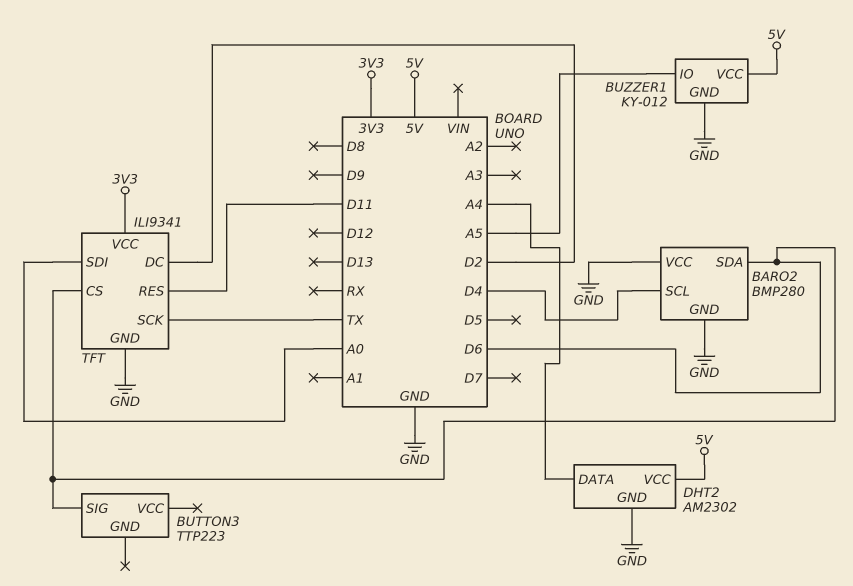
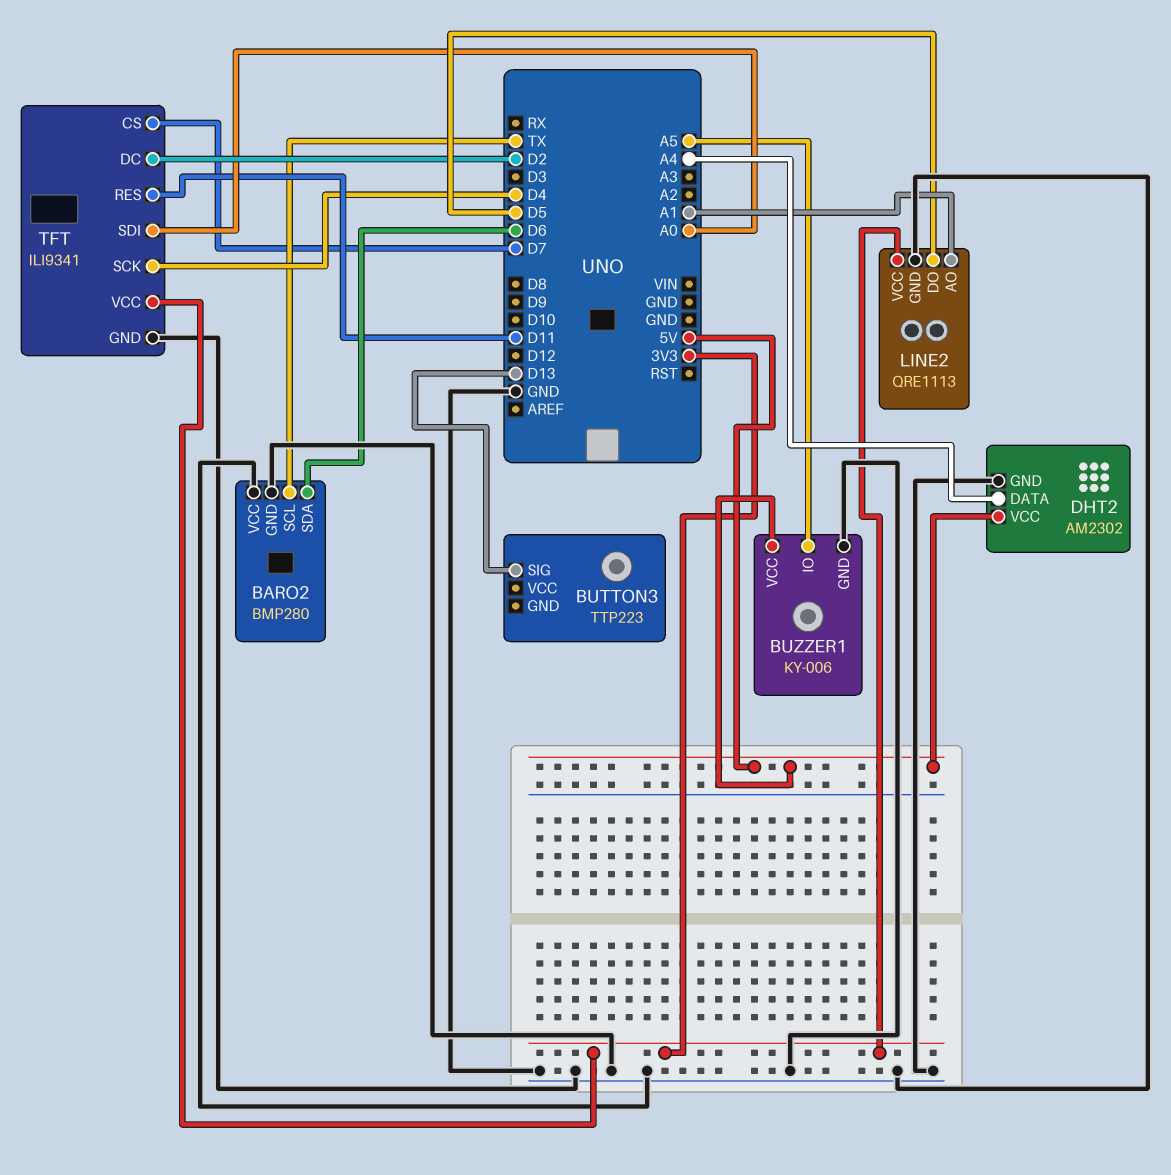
BARO2 pin SCL: D4 -> TX
BUTTON3 pin SIG: D6 -> D13
BUZZER1: KY-012 -> KY-006
LINE2: none -> QRE1113
LINE2 pin AO: none -> A1
LINE2 pin DO: none -> D5
LINE2 pin GND: none -> GND
LINE2 pin VCC: none -> 3V3
TFT pin CS: D6 -> D7
TFT pin SCK: TX -> D4

